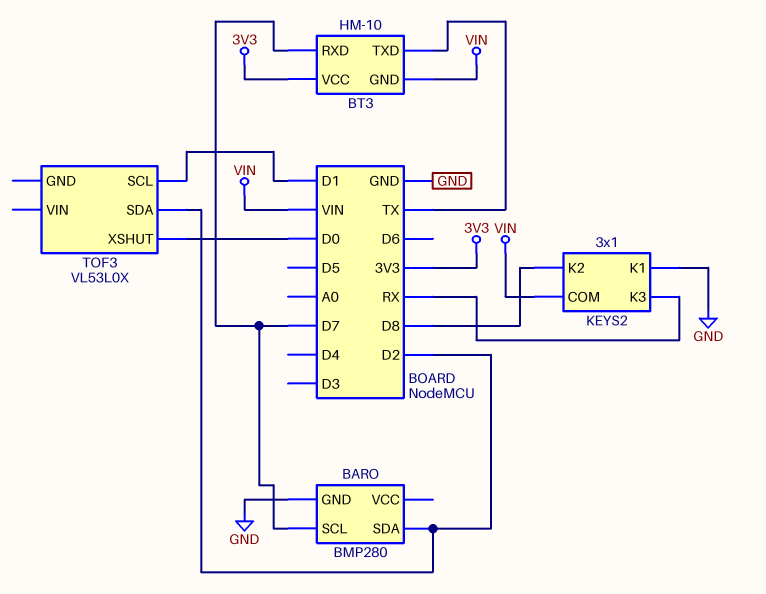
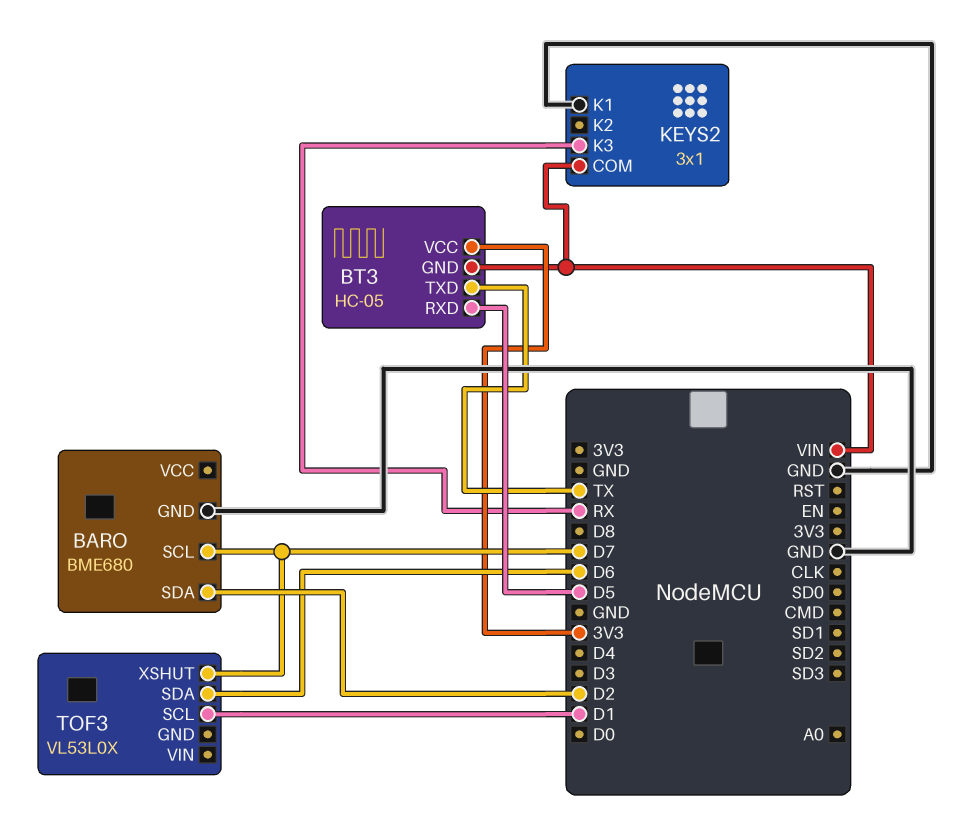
BARO: BMP280 -> BME680
BT3: HM-10 -> HC-05
BT3 pin RXD: D7 -> D5
KEYS2 pin K2: D8 -> none
TOF3 pin SDA: D2 -> D6
TOF3 pin XSHUT: D0 -> D7

